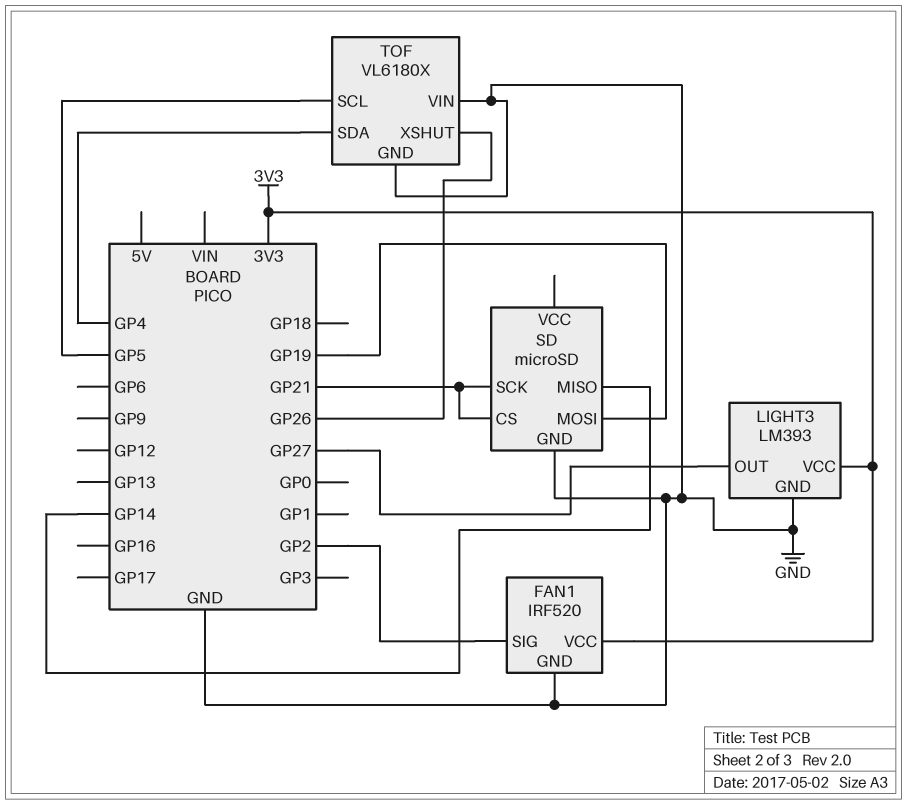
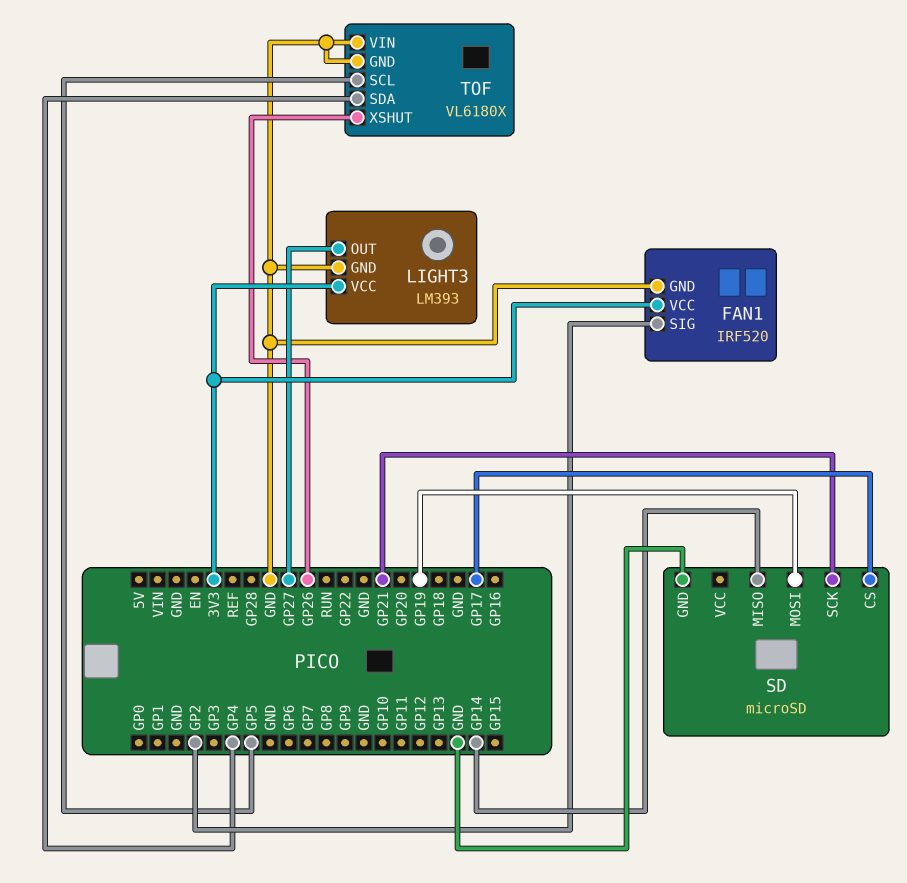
SD pin CS: GP21 -> GP17

